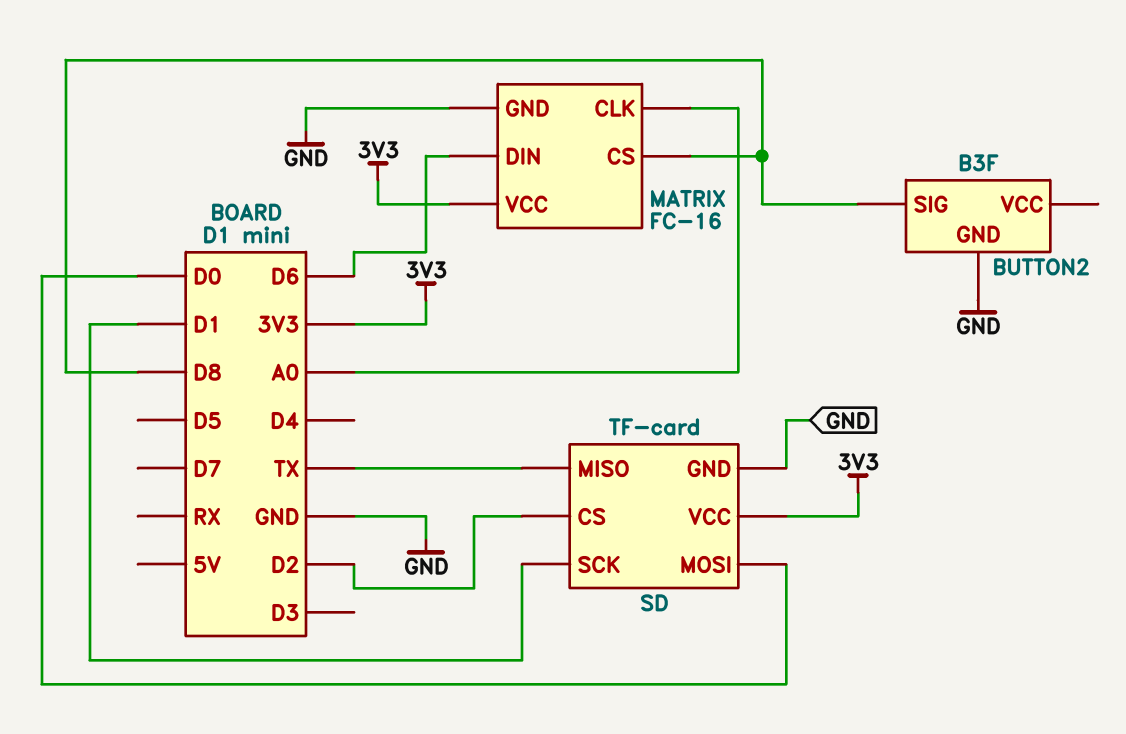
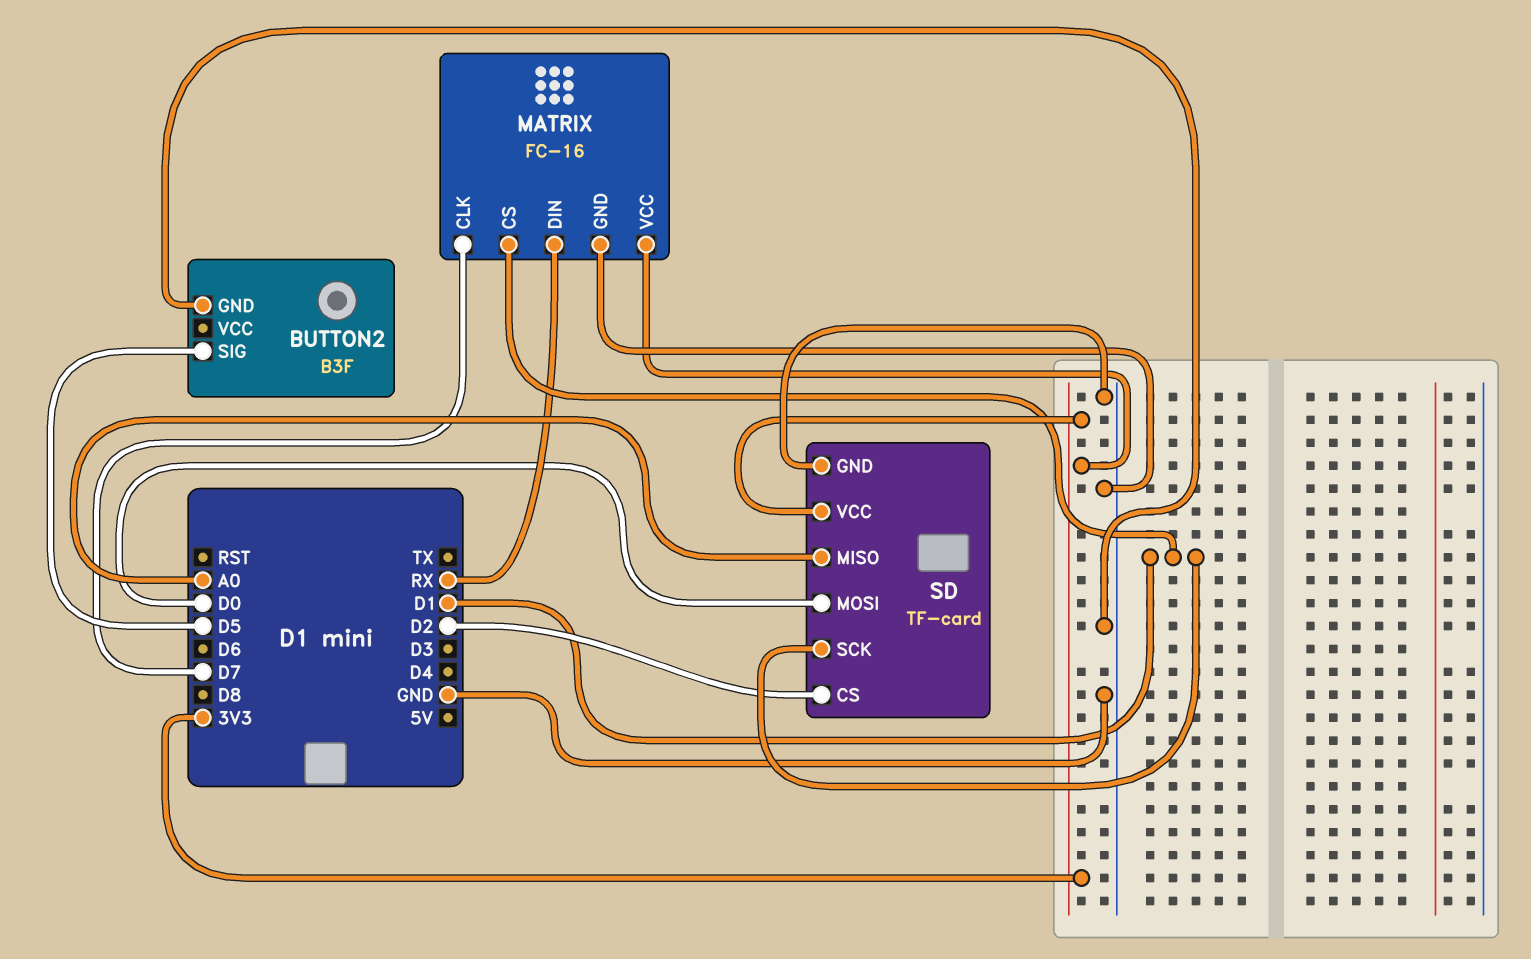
BUTTON2 pin SIG: D8 -> D5
MATRIX pin CLK: A0 -> D7
MATRIX pin CS: D8 -> D1
MATRIX pin DIN: D6 -> RX
SD pin MISO: TX -> A0

